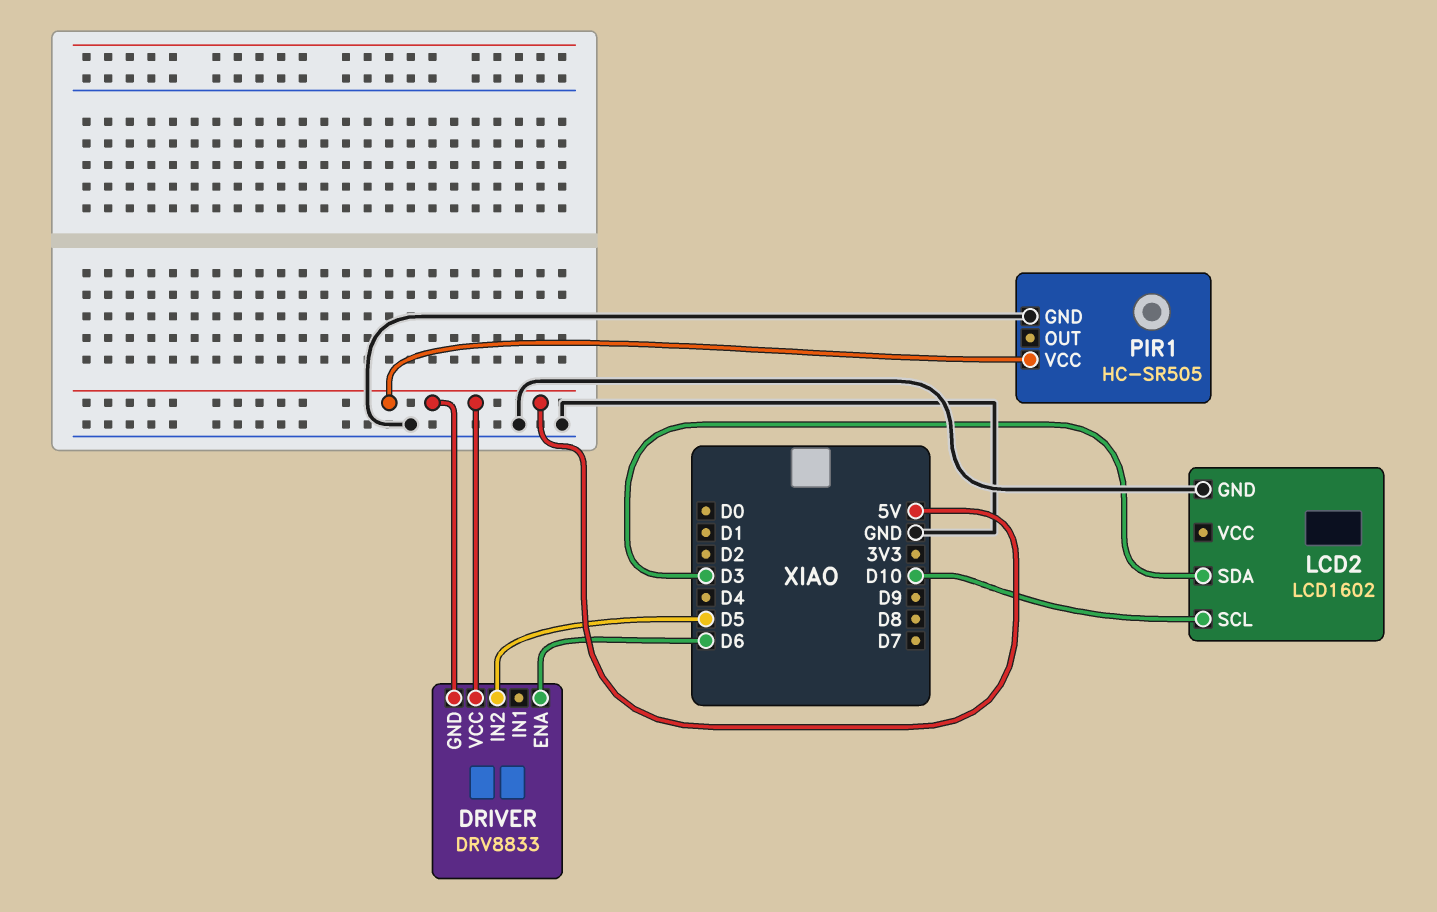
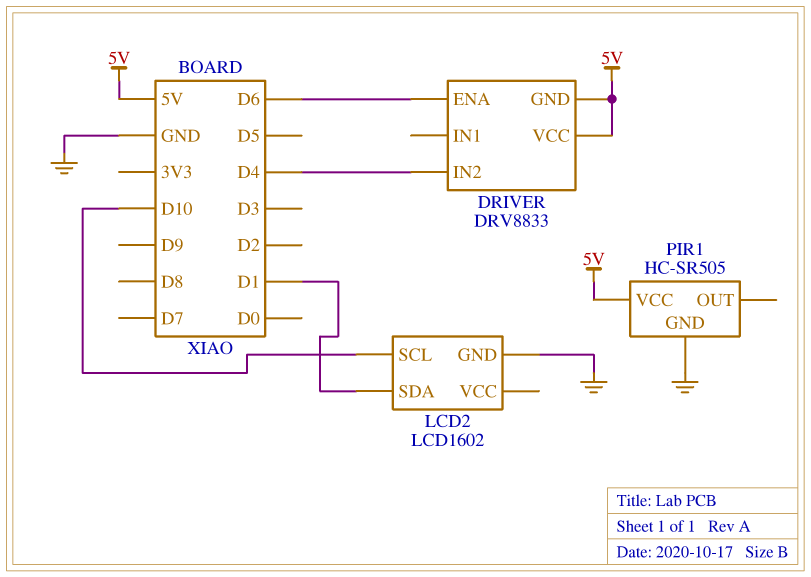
DRIVER pin IN2: D5 -> D4
LCD2 pin SDA: D3 -> D1

